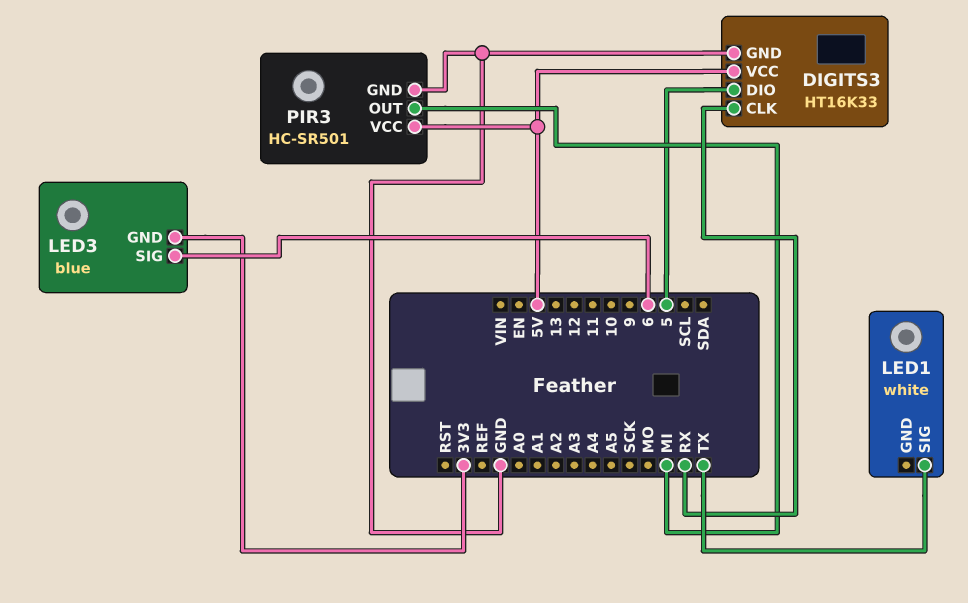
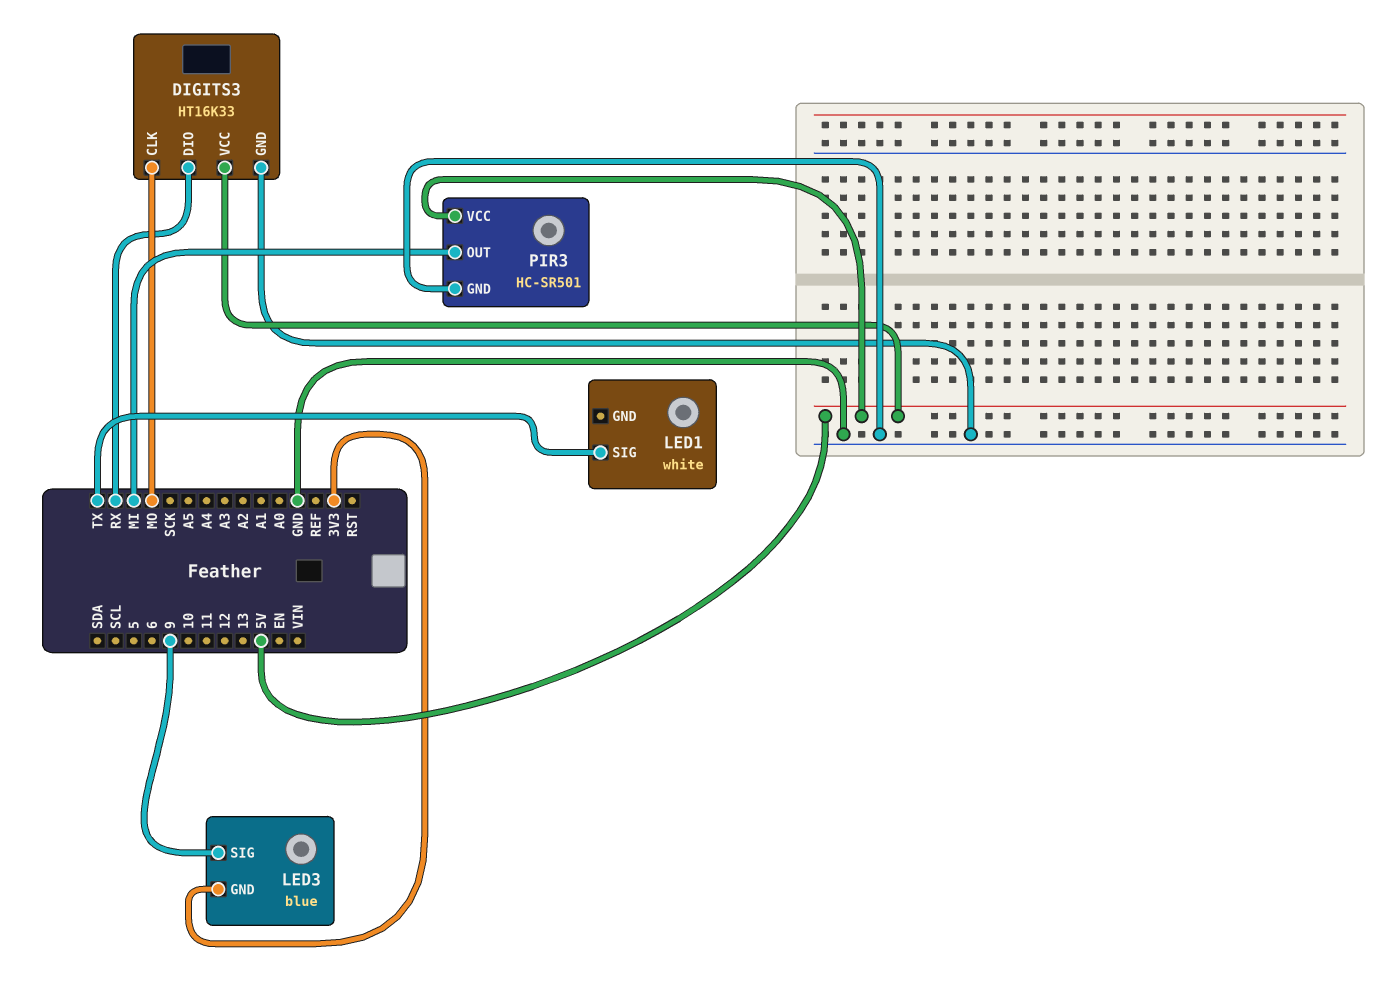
DIGITS3 pin CLK: RX -> MO
DIGITS3 pin DIO: 5 -> RX
LED3 pin SIG: 6 -> 9

